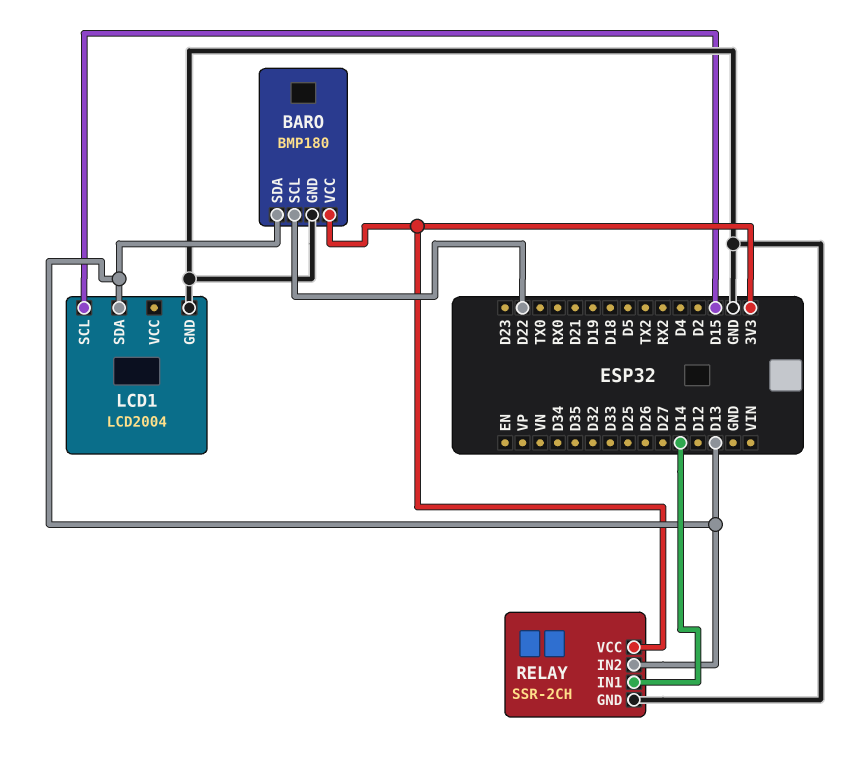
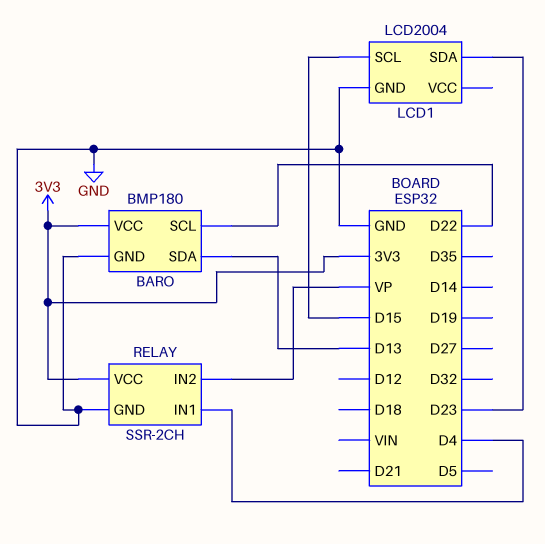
LCD1 pin SDA: D13 -> D23
RELAY pin IN1: D14 -> D4
RELAY pin IN2: D13 -> VP

